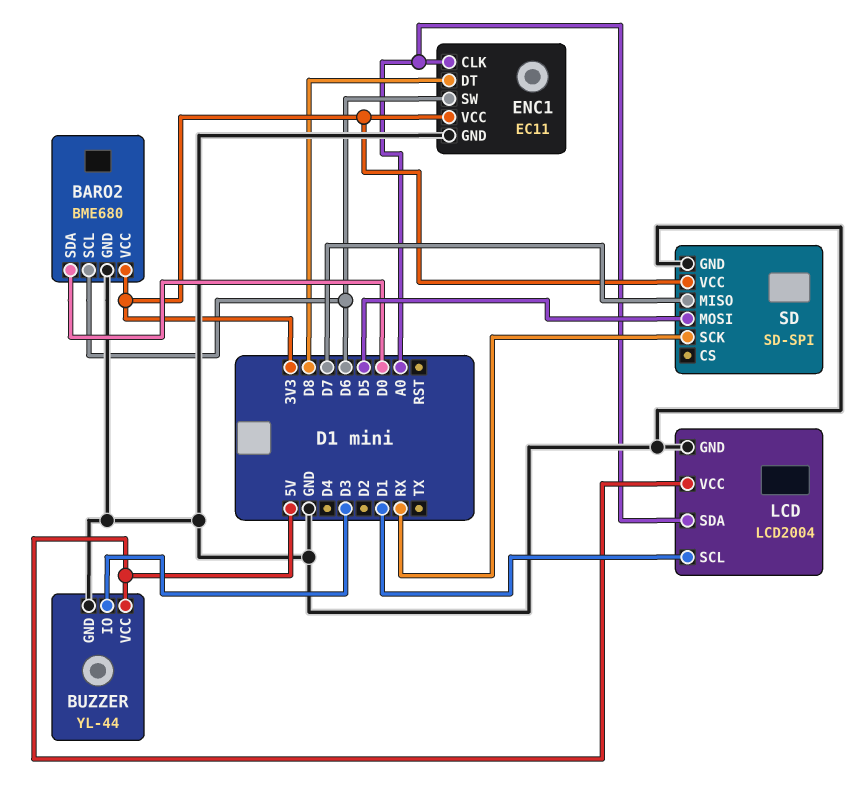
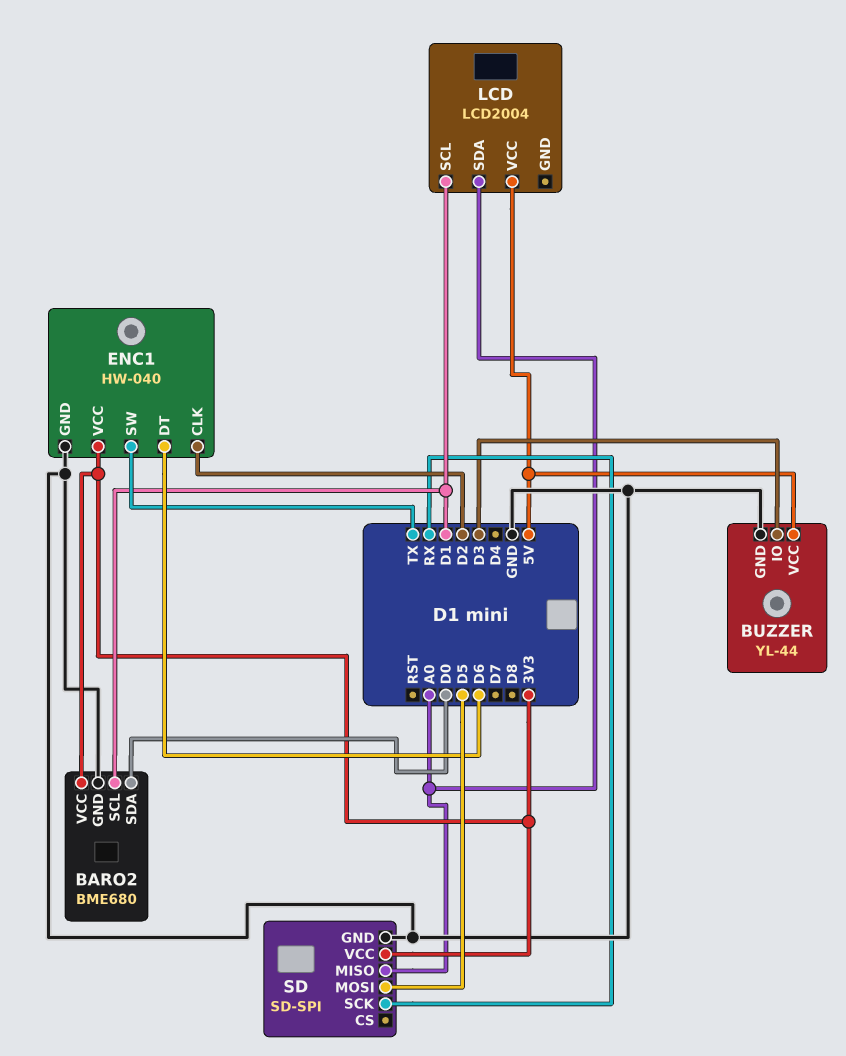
BARO2 pin SCL: D6 -> D1
ENC1: EC11 -> HW-040
ENC1 pin CLK: A0 -> D2
ENC1 pin DT: D8 -> D6
ENC1 pin SW: D6 -> TX
LCD pin GND: GND -> none
SD pin MISO: D7 -> A0

